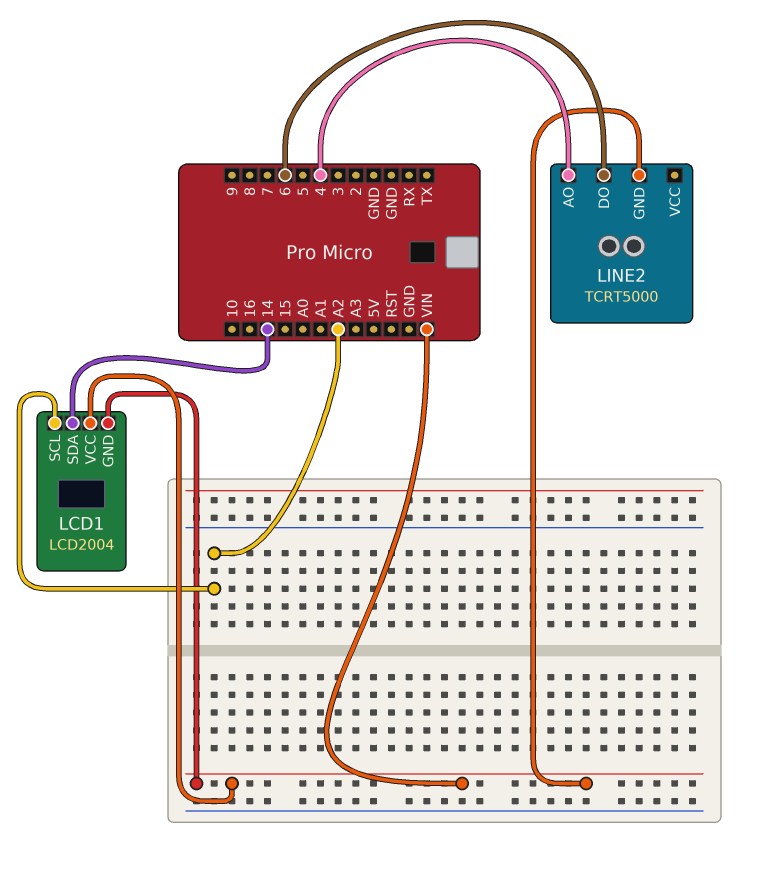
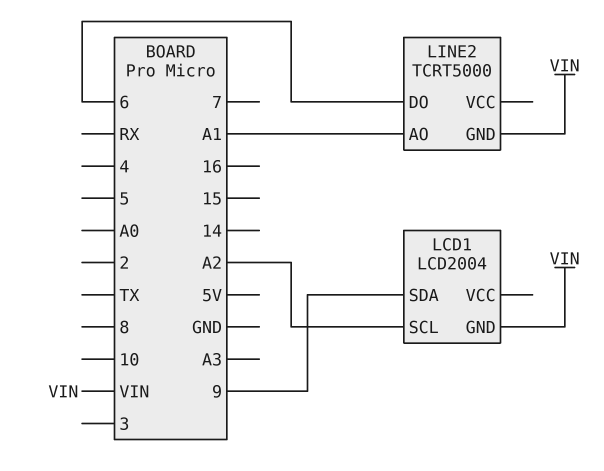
LCD1 pin SDA: 14 -> 9
LCD1 pin VCC: VIN -> none
LINE2 pin AO: 4 -> A1

